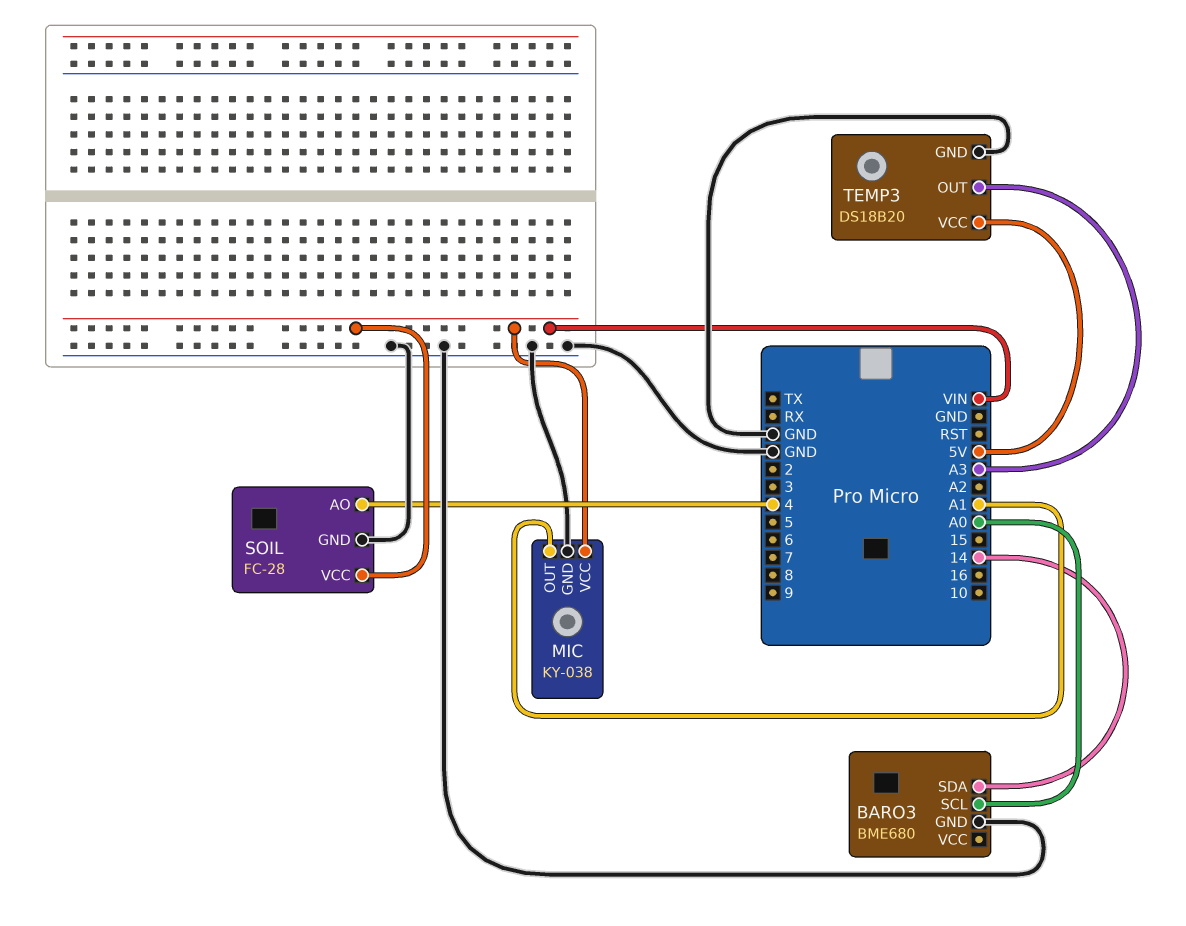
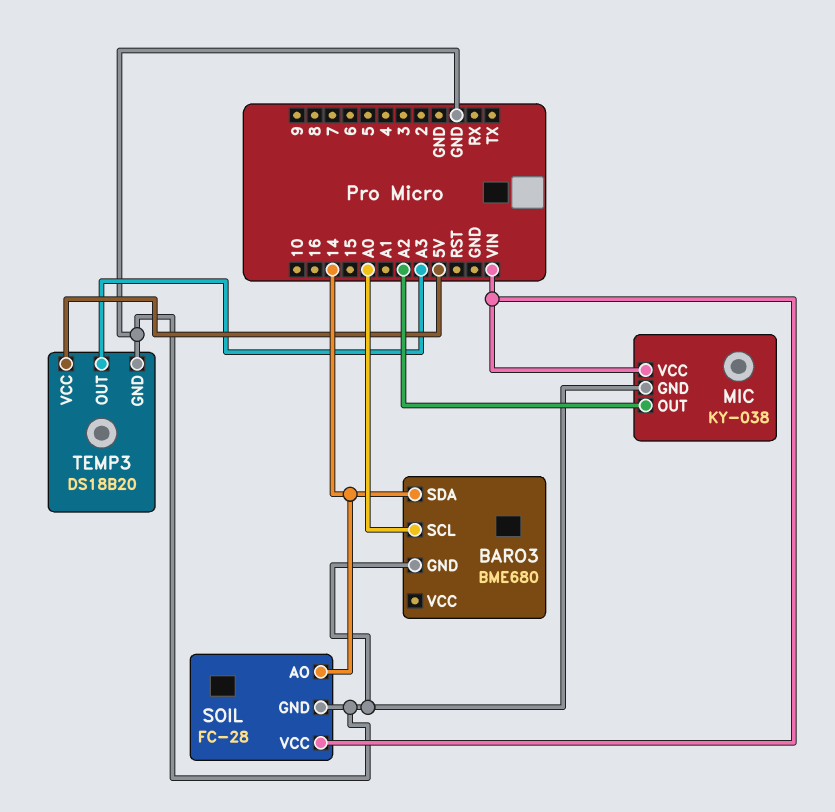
MIC pin OUT: A1 -> A2
SOIL pin AO: 4 -> 14

